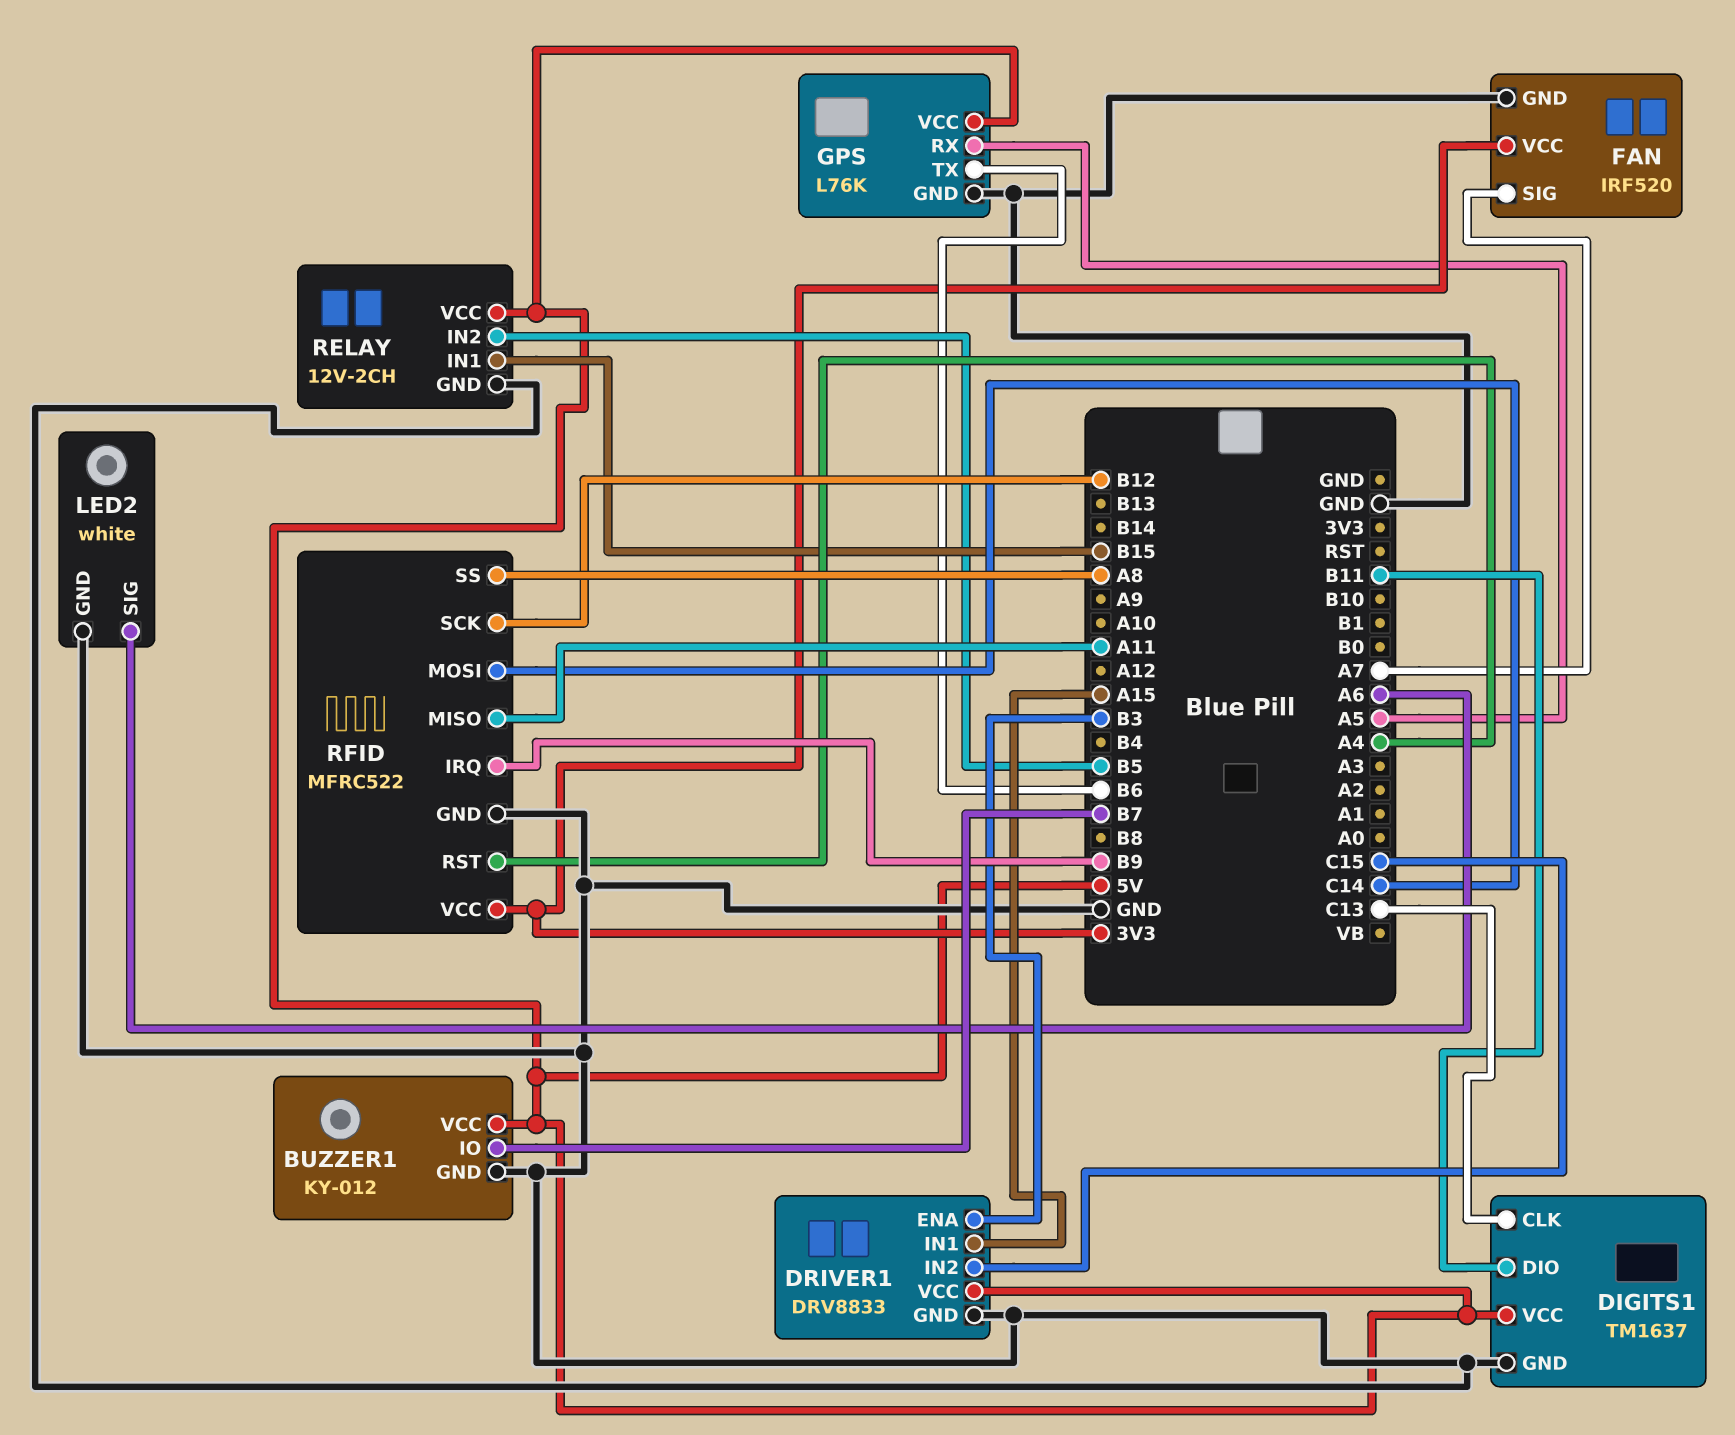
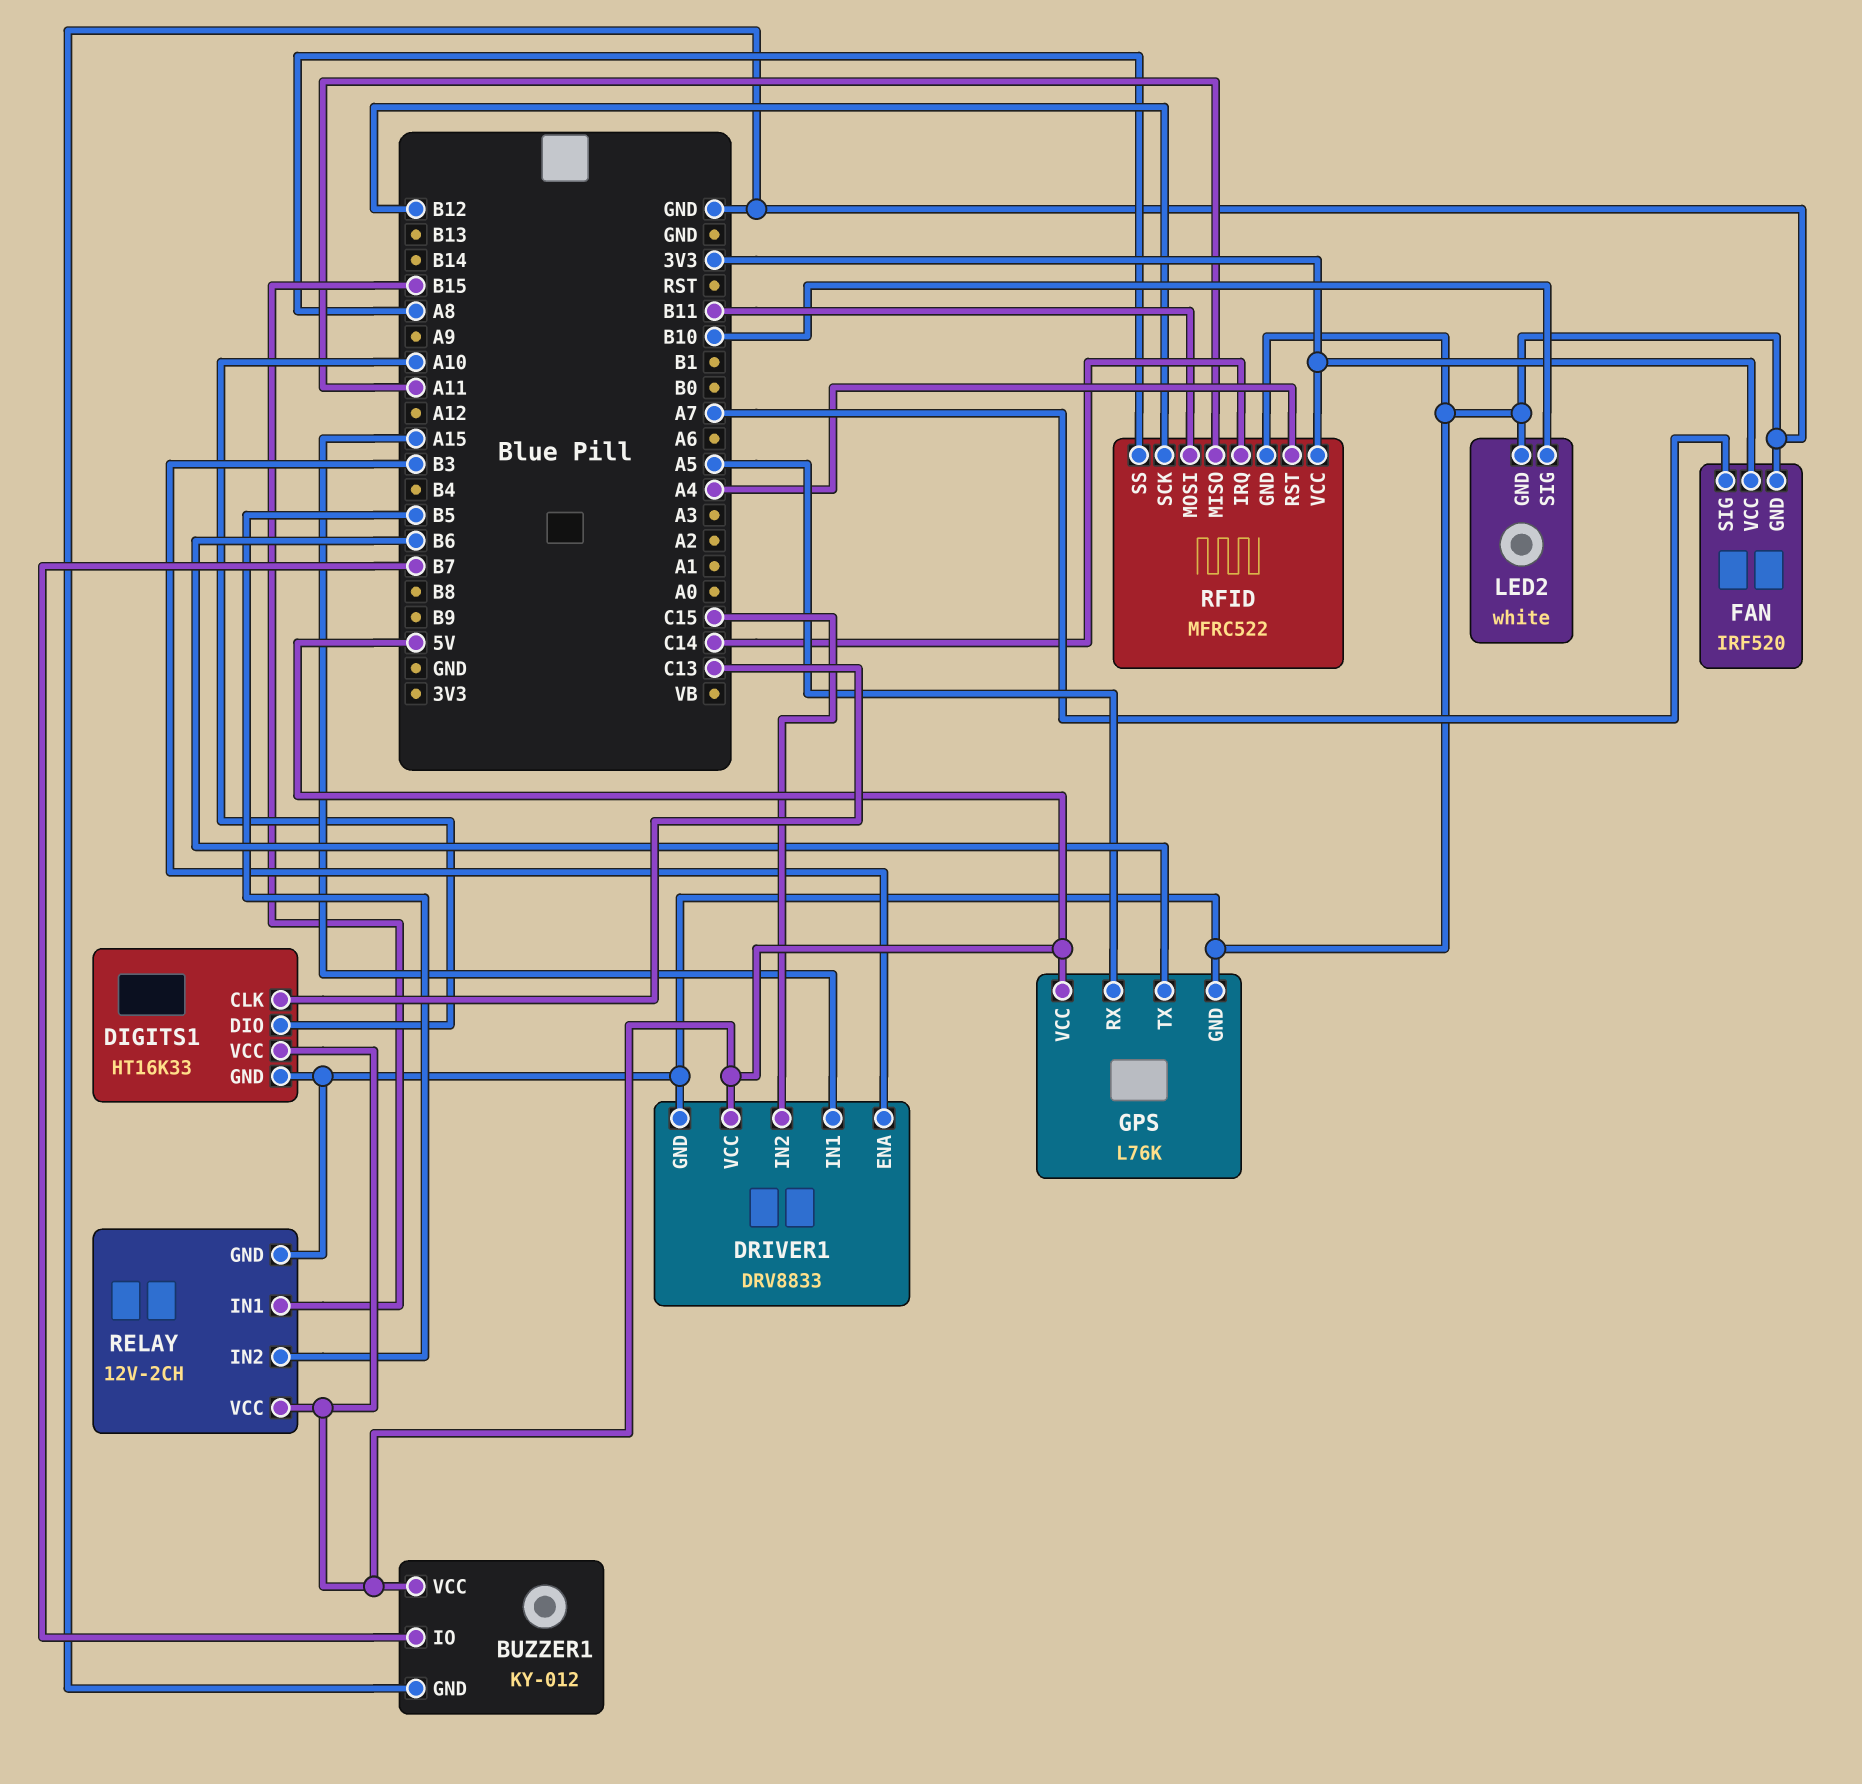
DIGITS1: TM1637 -> HT16K33
DIGITS1 pin DIO: B11 -> A10
LED2 pin SIG: A6 -> B10
RFID pin IRQ: B9 -> C14
RFID pin MOSI: C14 -> B11

